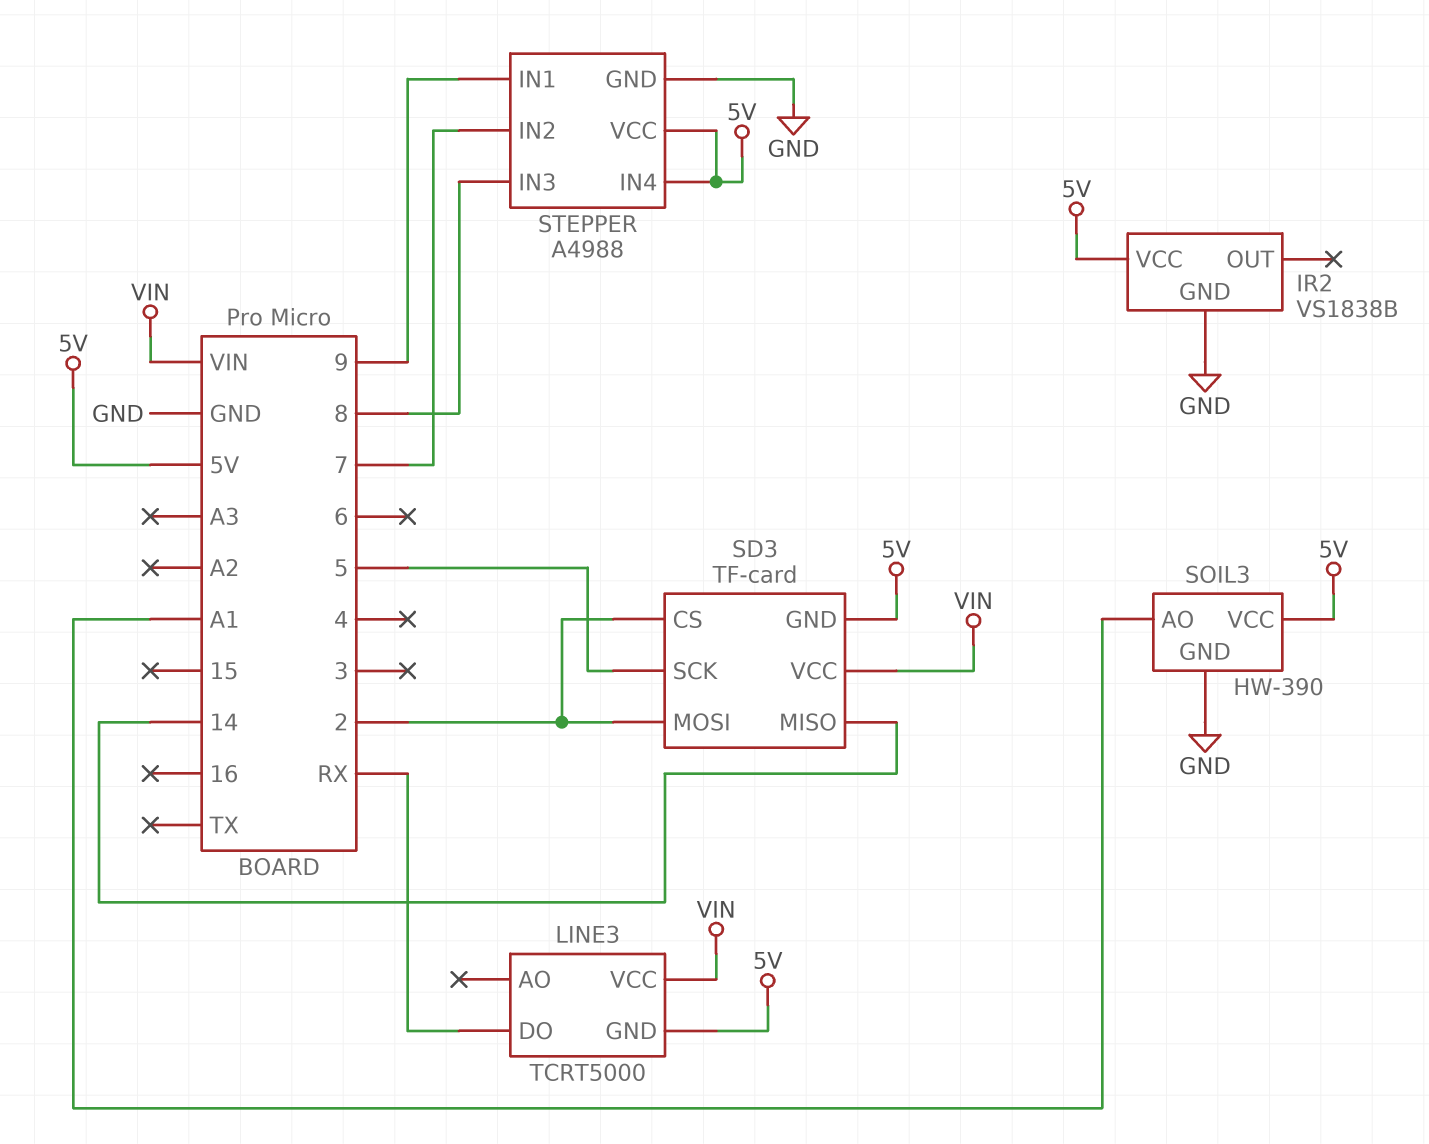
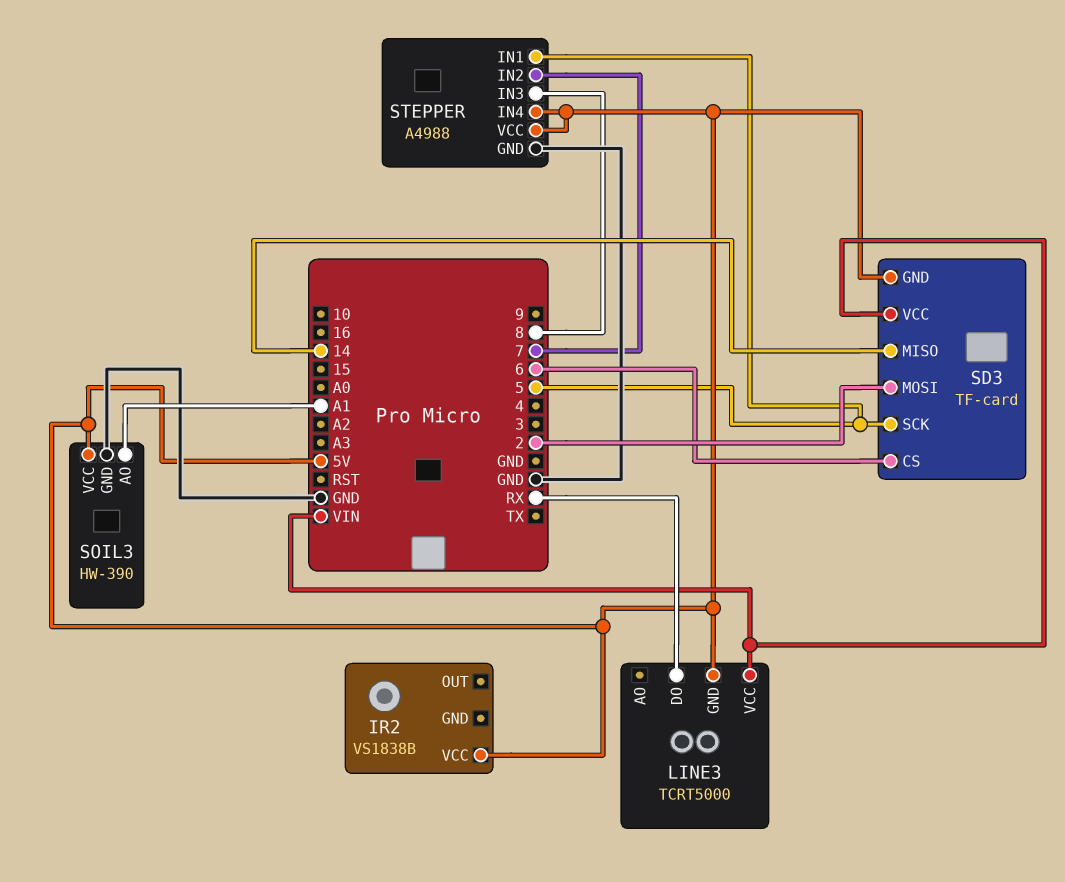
IR2 pin GND: GND -> none
SD3 pin CS: 2 -> 6
STEPPER pin IN1: 9 -> 5

